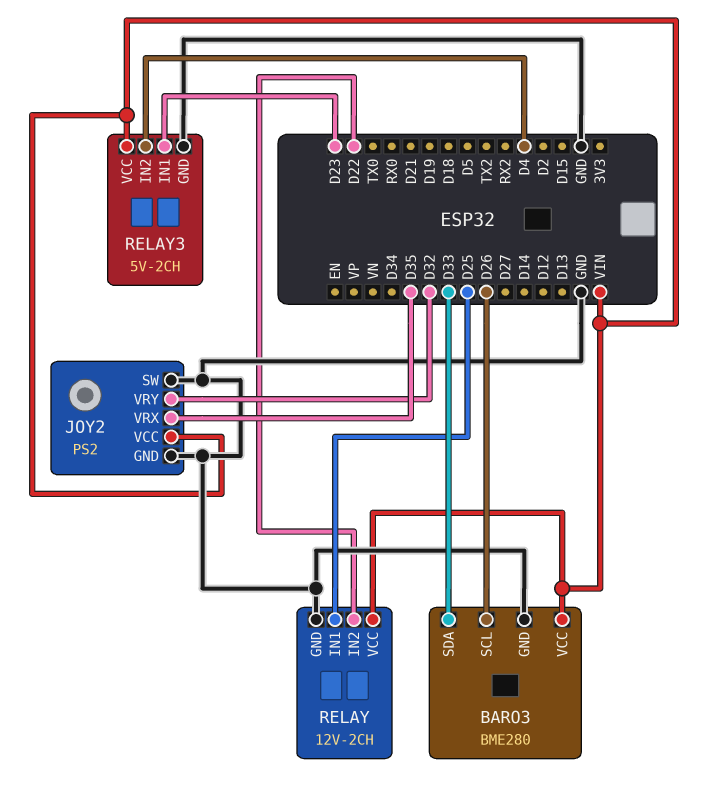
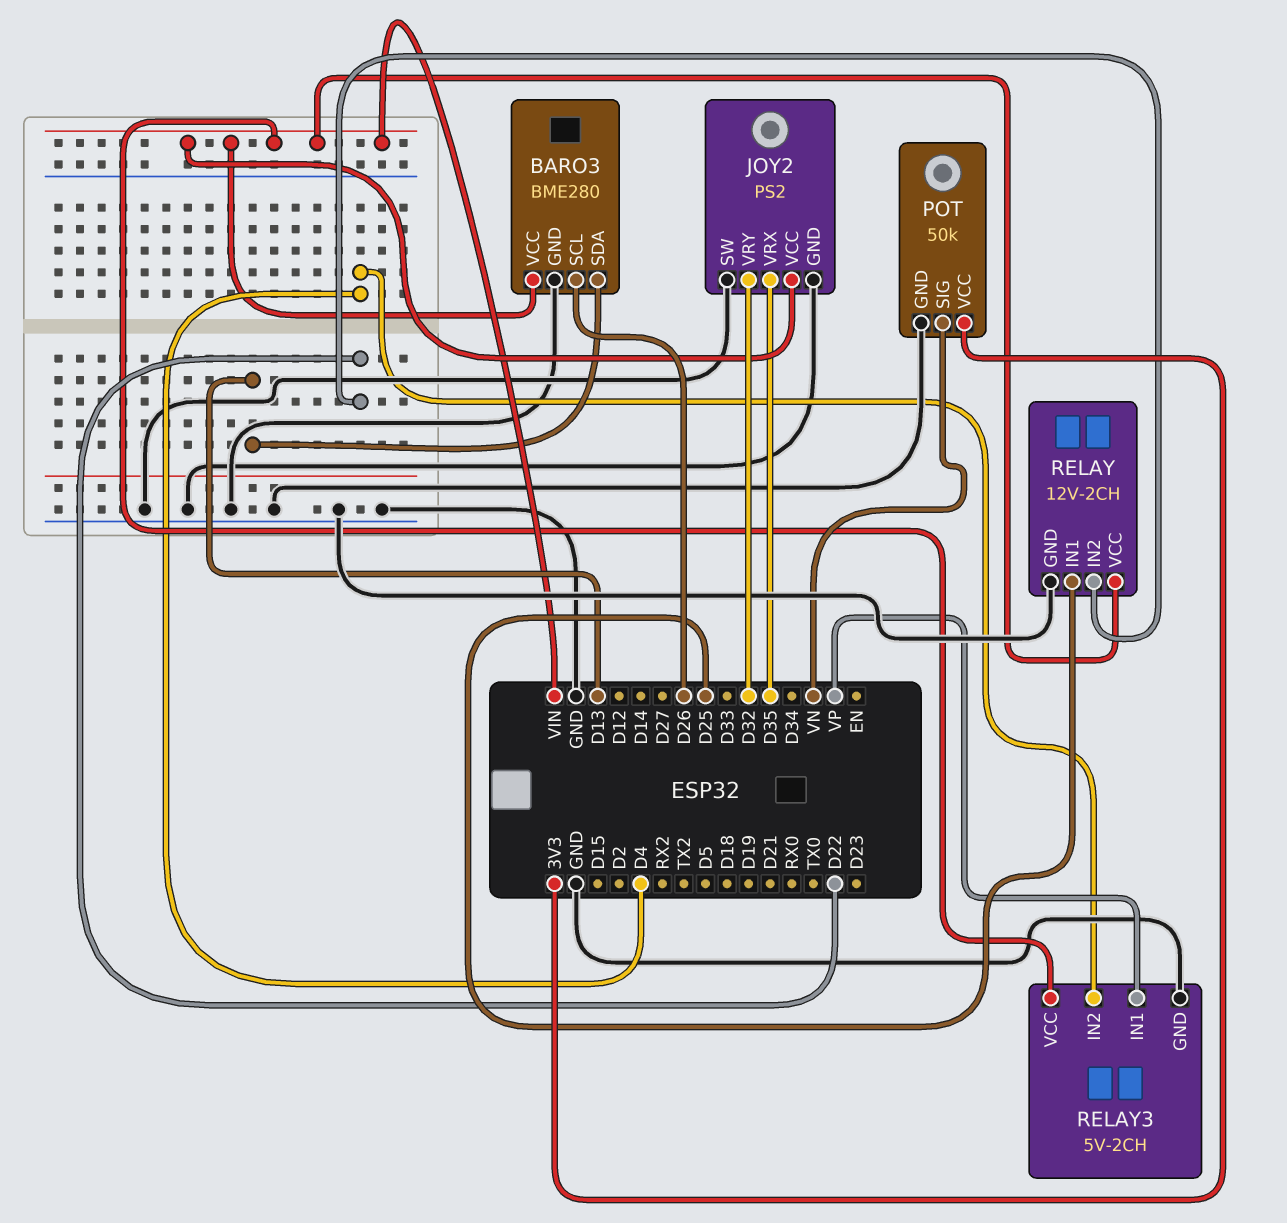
BARO3 pin SDA: D33 -> D13
POT: none -> 50k
POT pin GND: none -> GND
POT pin SIG: none -> VN
POT pin VCC: none -> 3V3
RELAY3 pin IN1: D23 -> VP

